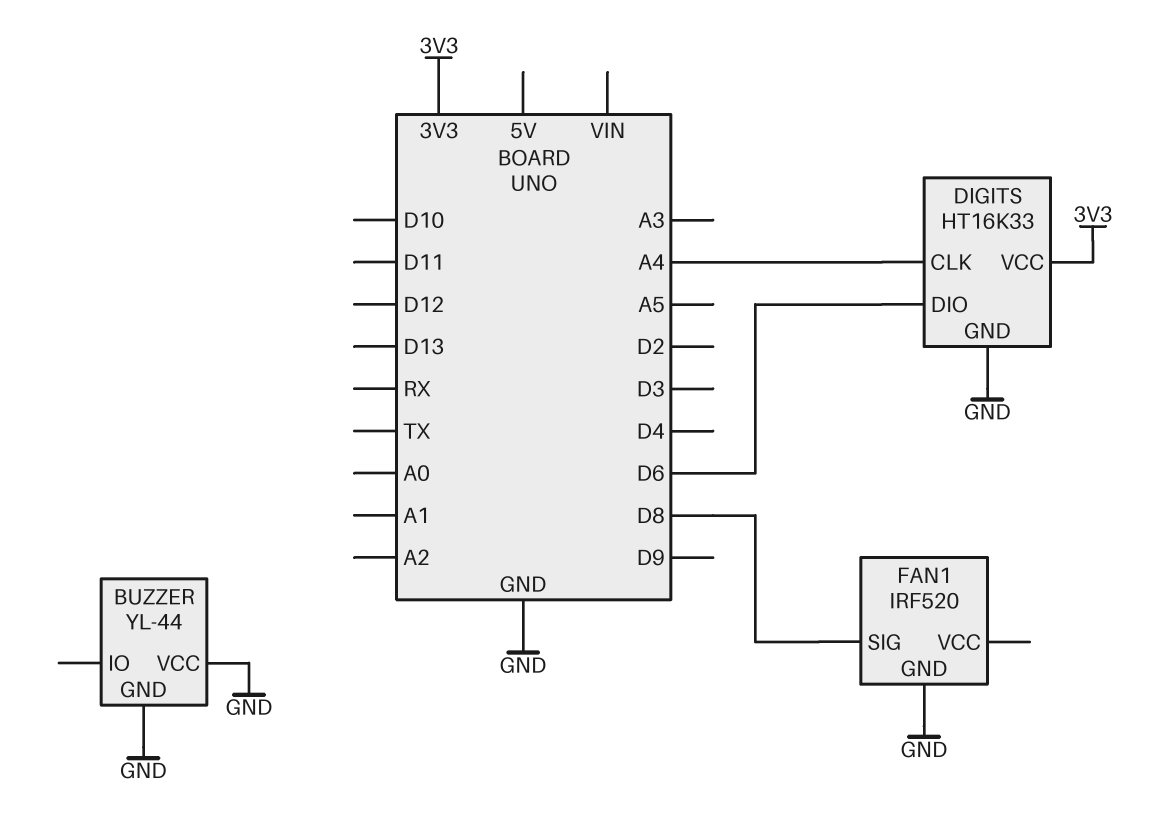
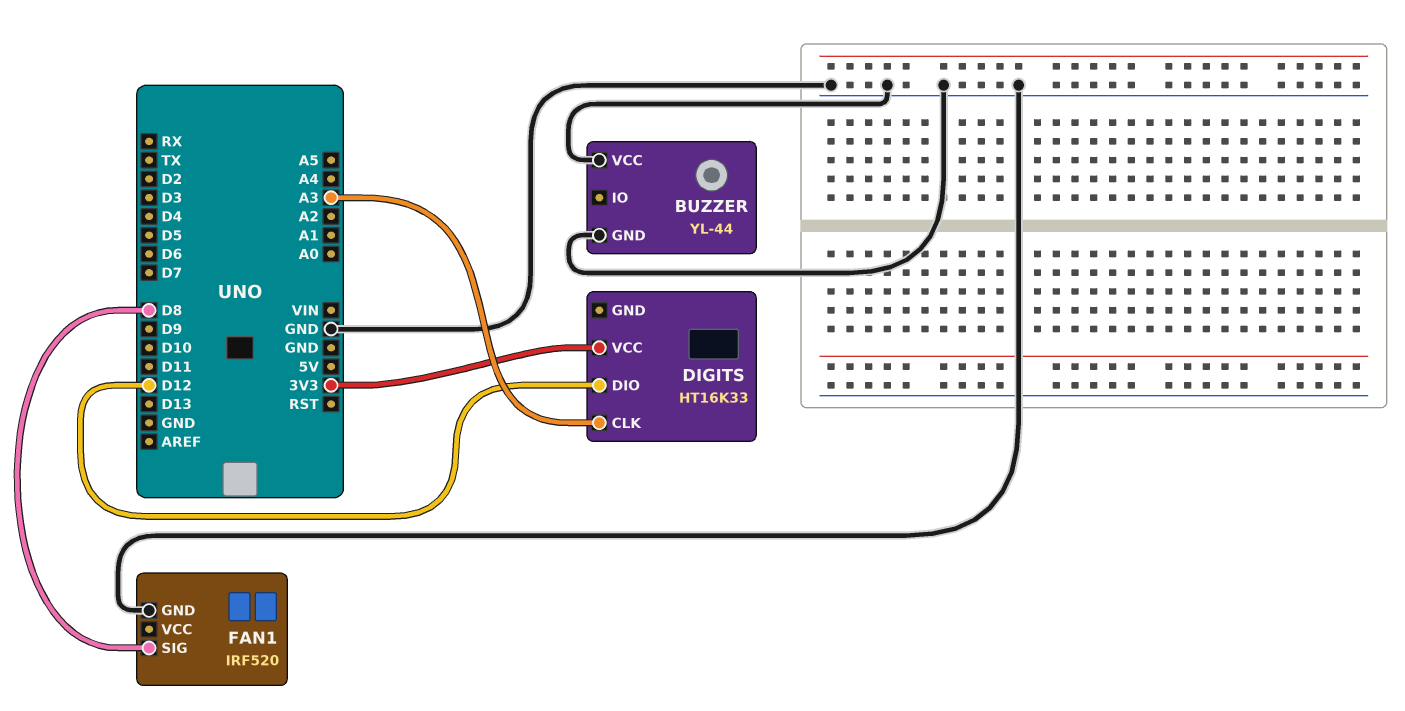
DIGITS pin CLK: A4 -> A3
DIGITS pin DIO: D6 -> D12
DIGITS pin GND: GND -> none

